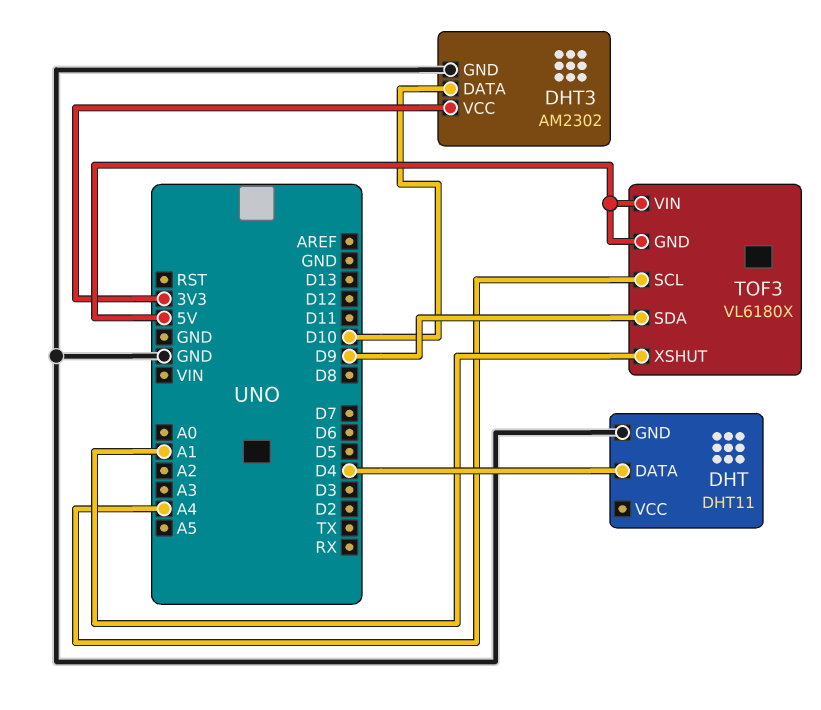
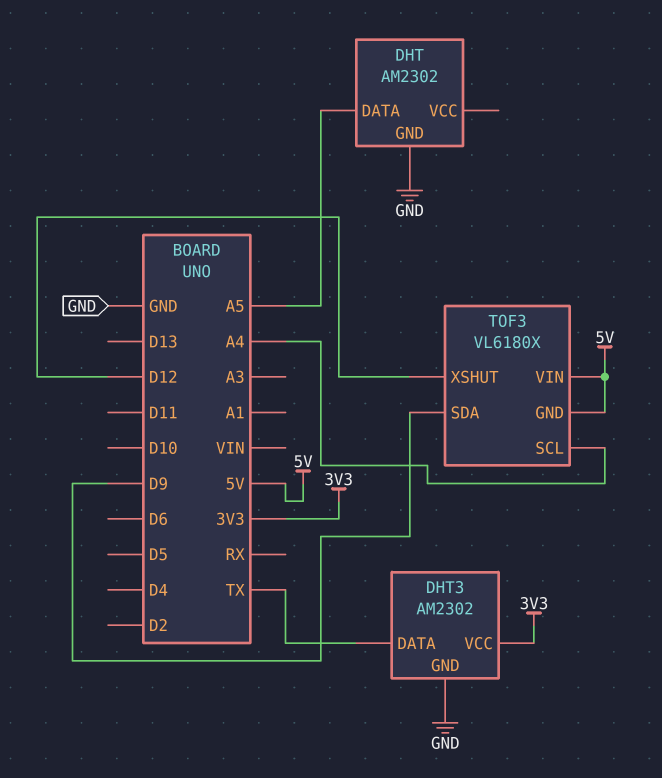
DHT: DHT11 -> AM2302
DHT pin DATA: D4 -> A5
DHT3 pin DATA: D10 -> TX
TOF3 pin XSHUT: A1 -> D12

